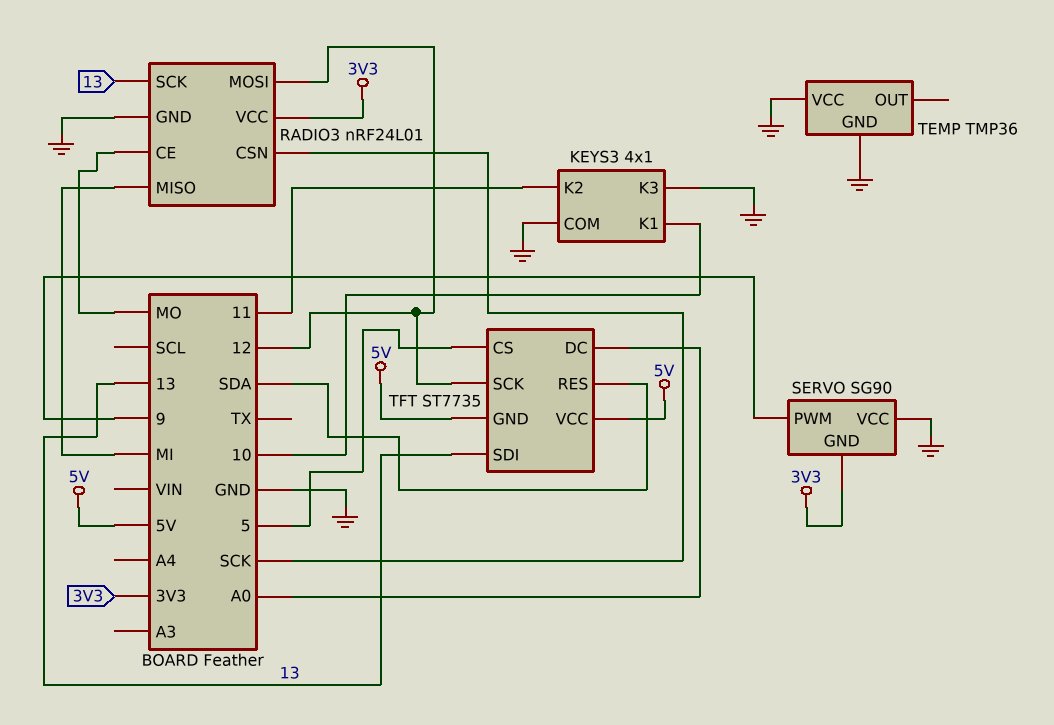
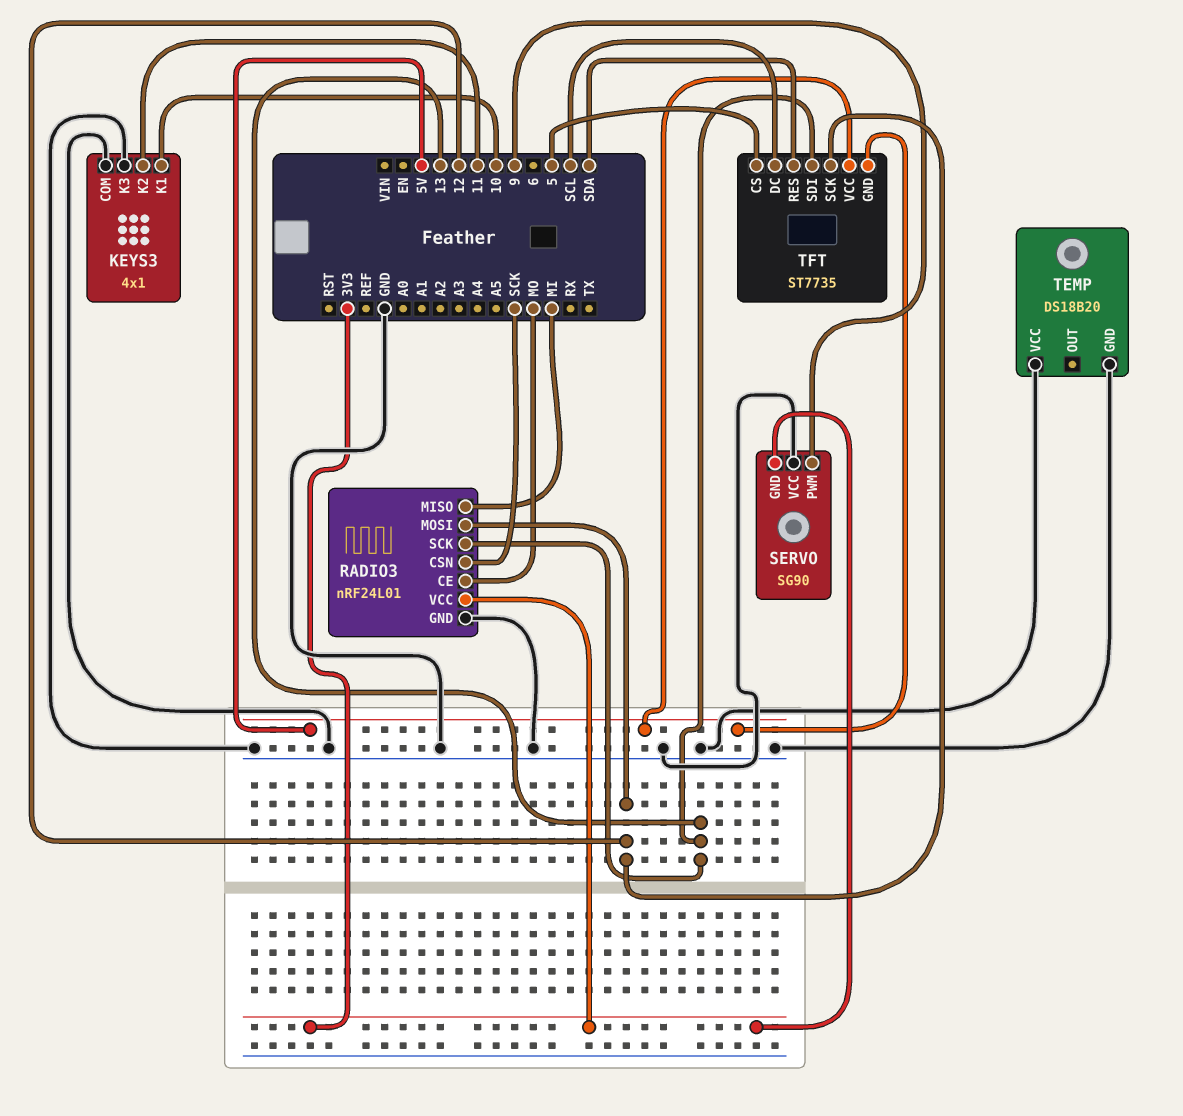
TEMP: TMP36 -> DS18B20
TFT pin DC: A0 -> SCL

